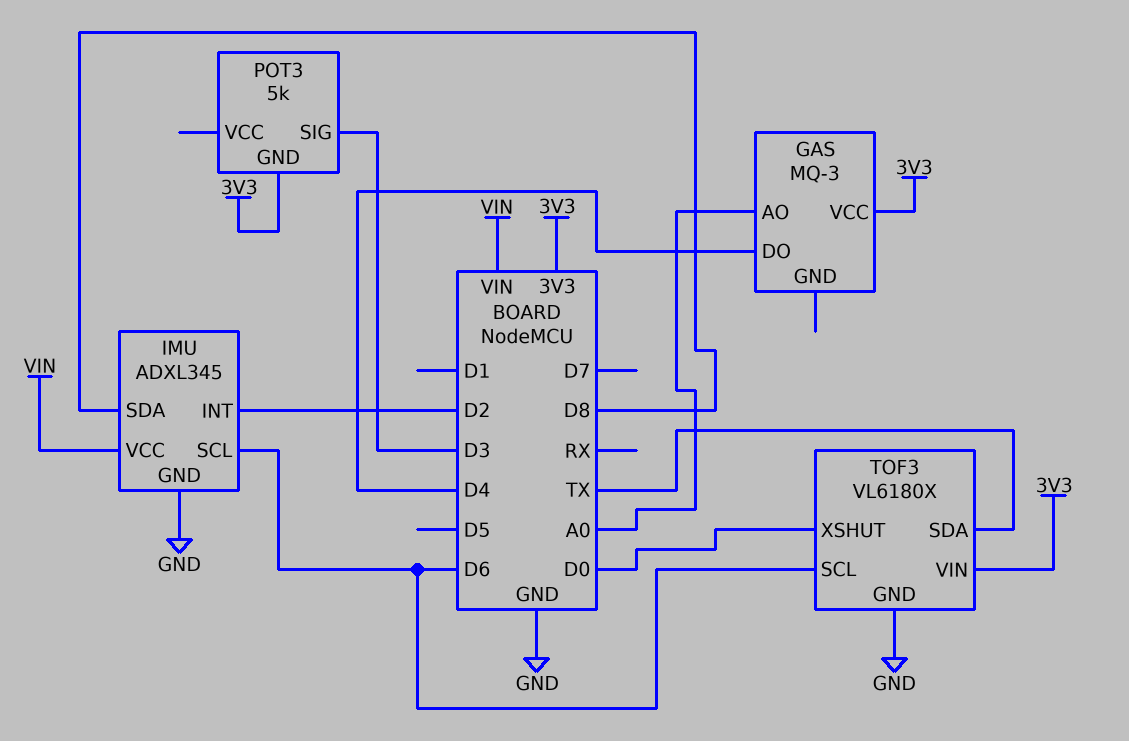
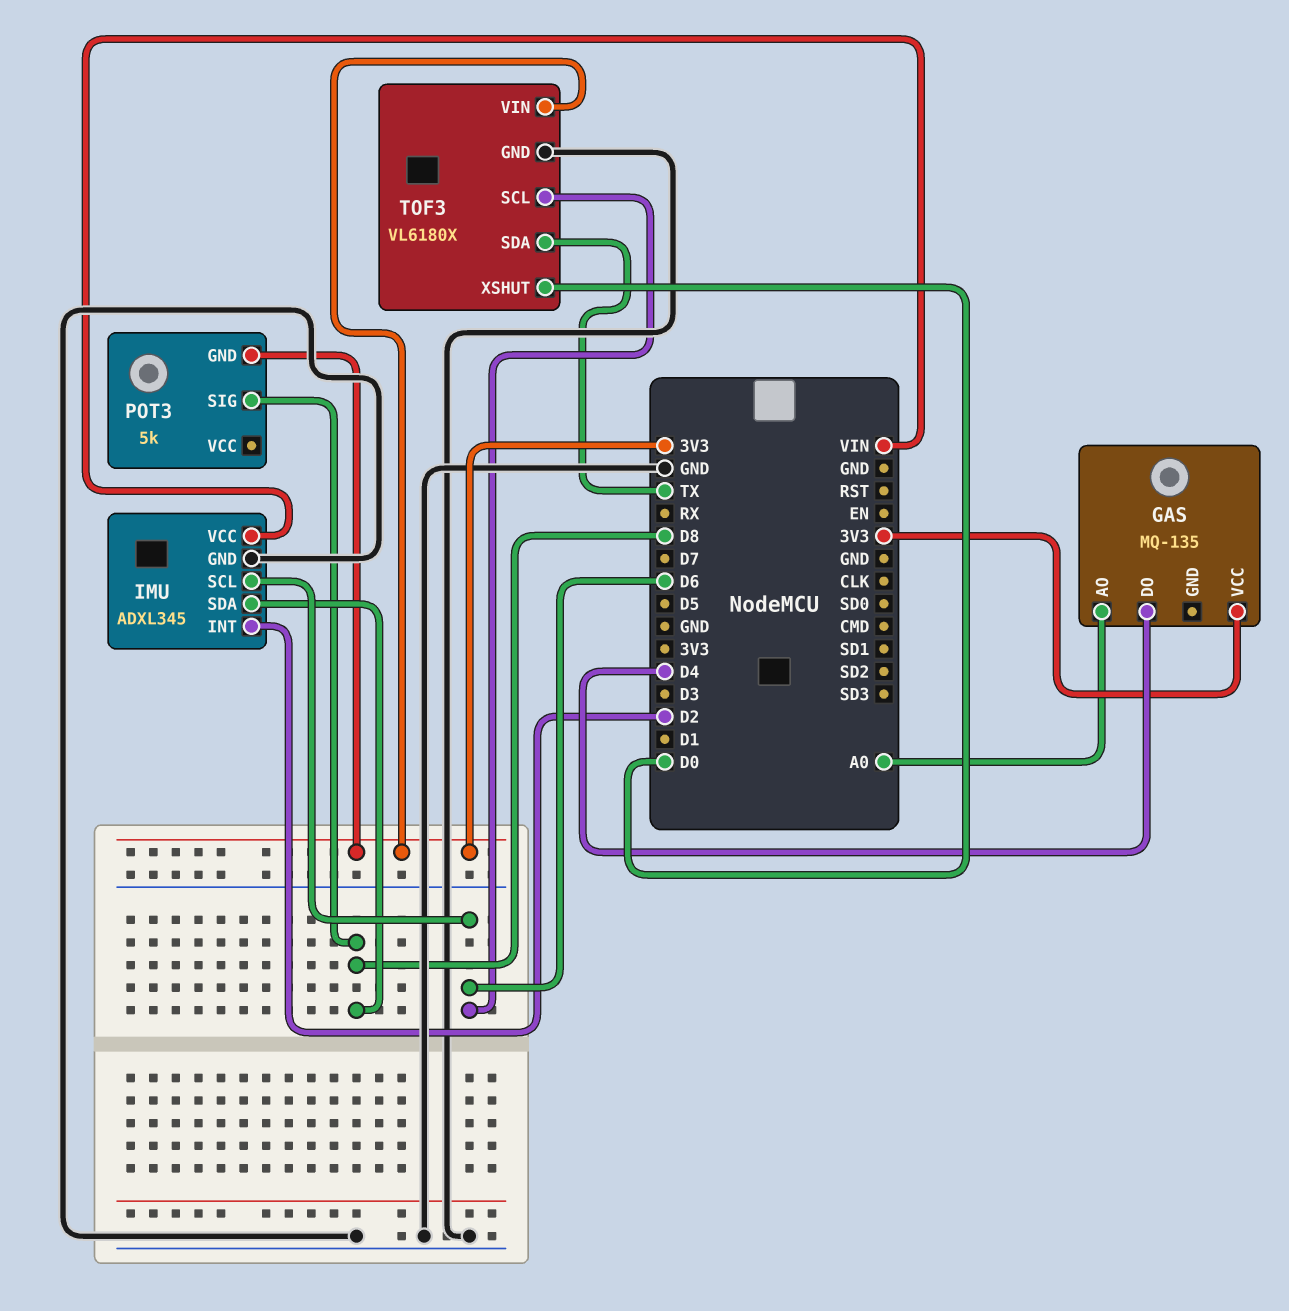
GAS: MQ-3 -> MQ-135
POT3 pin SIG: D3 -> D8

